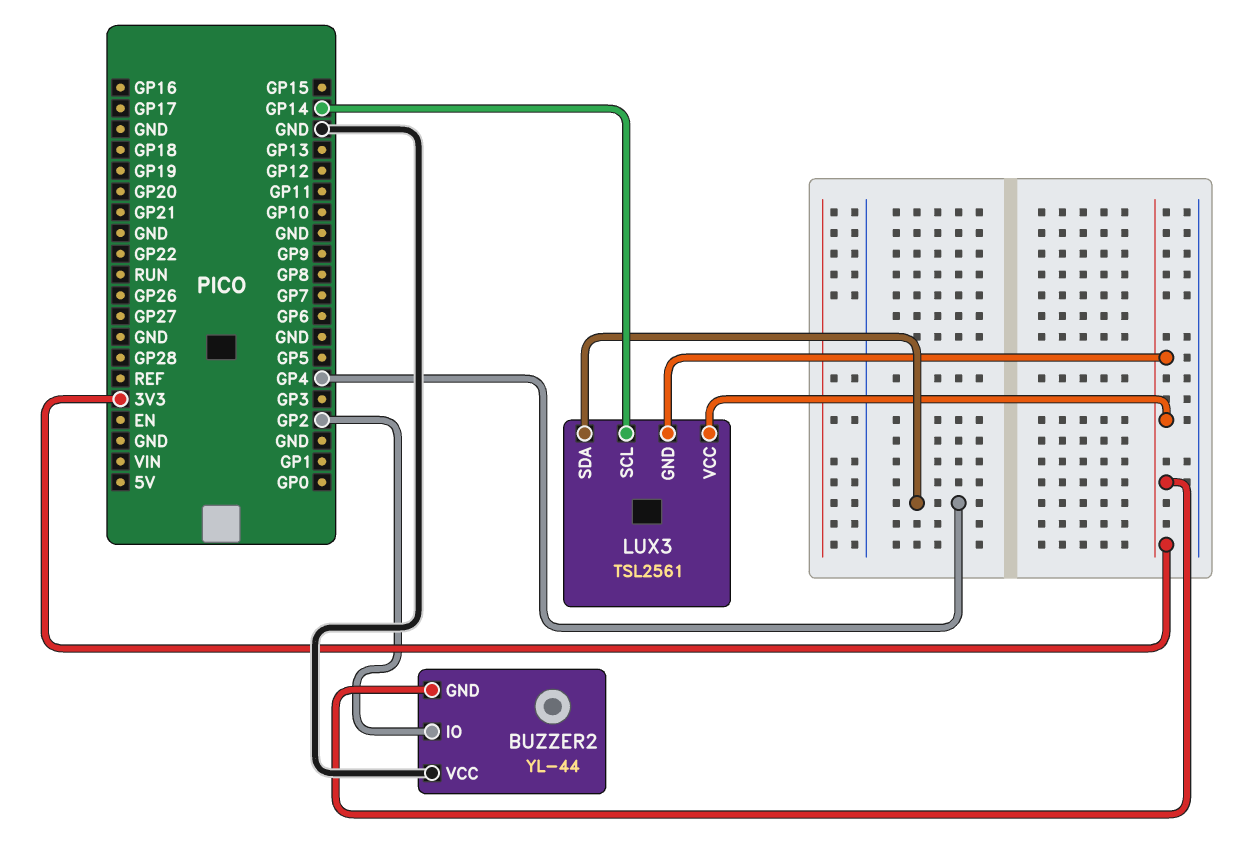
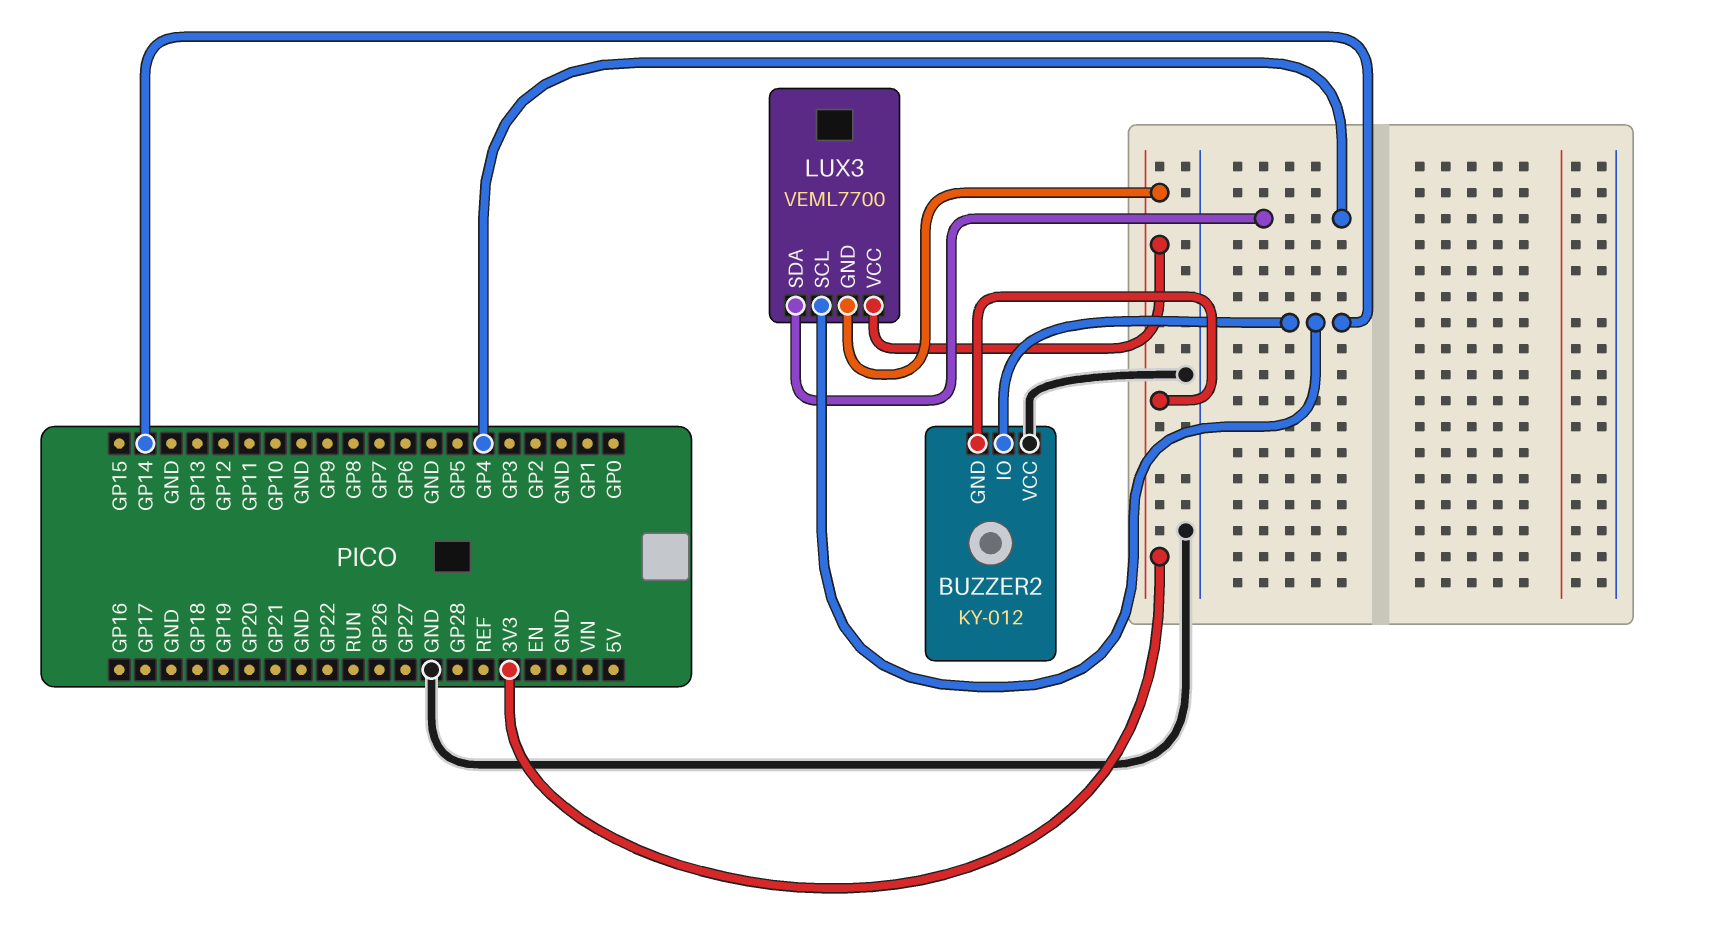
BUZZER2: YL-44 -> KY-012
BUZZER2 pin IO: GP2 -> GP14
LUX3: TSL2561 -> VEML7700

